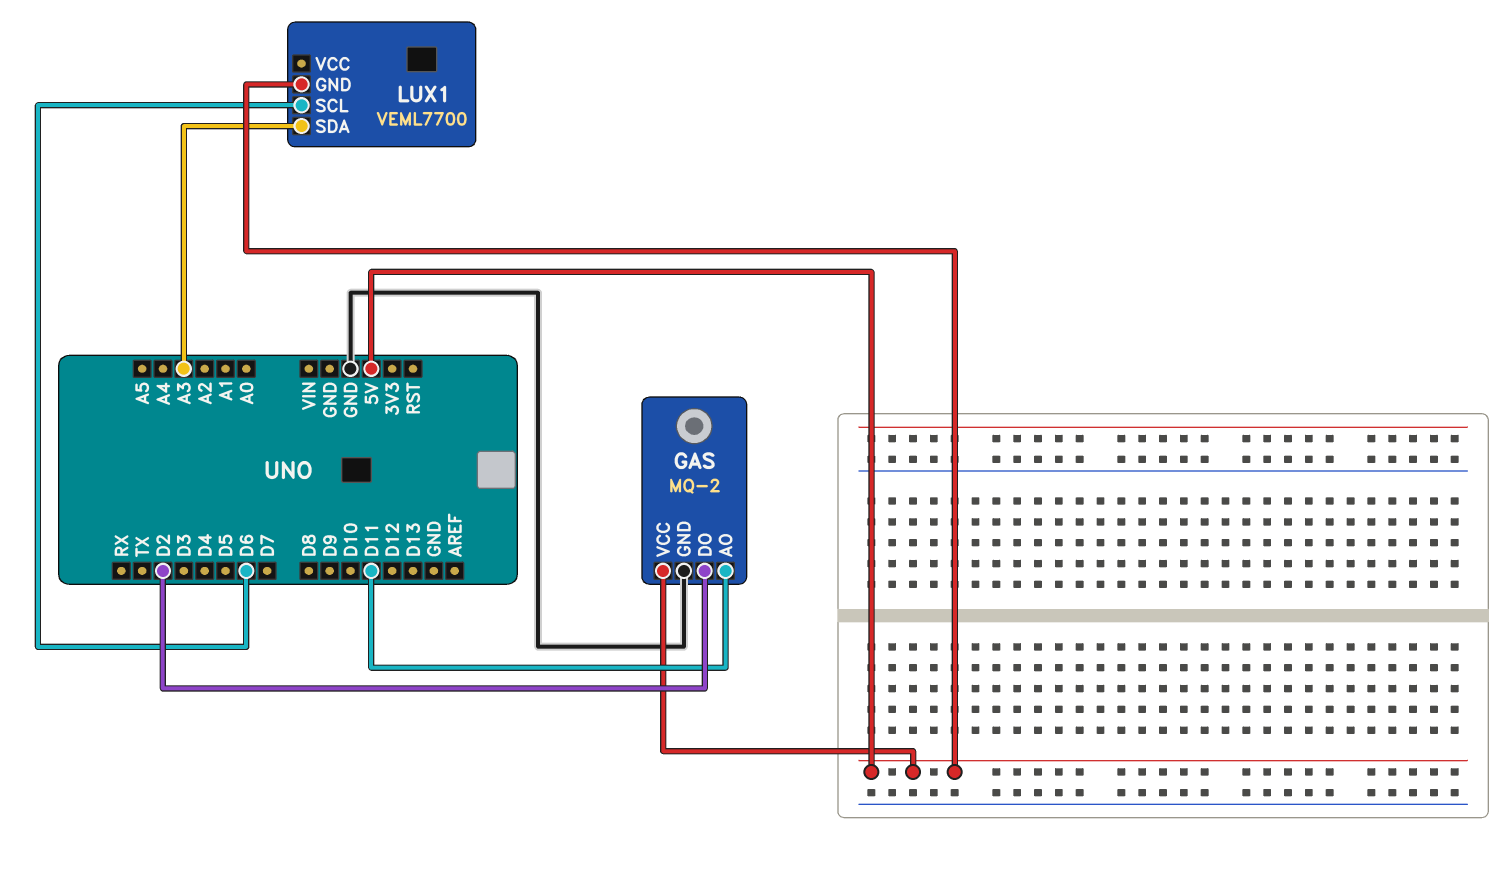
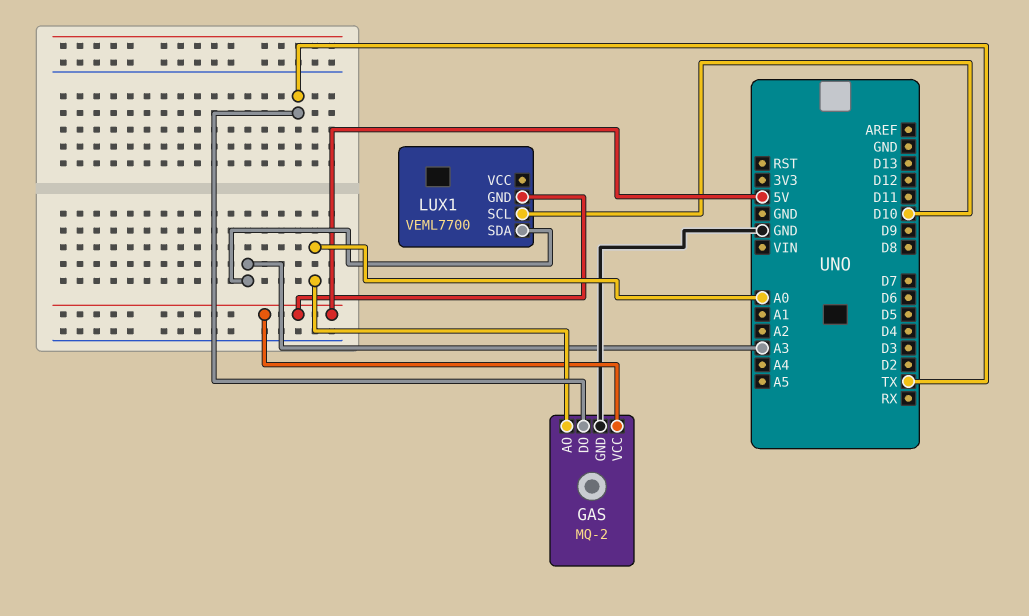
GAS pin AO: D11 -> A0
GAS pin DO: D2 -> TX
LUX1 pin SCL: D6 -> D10

